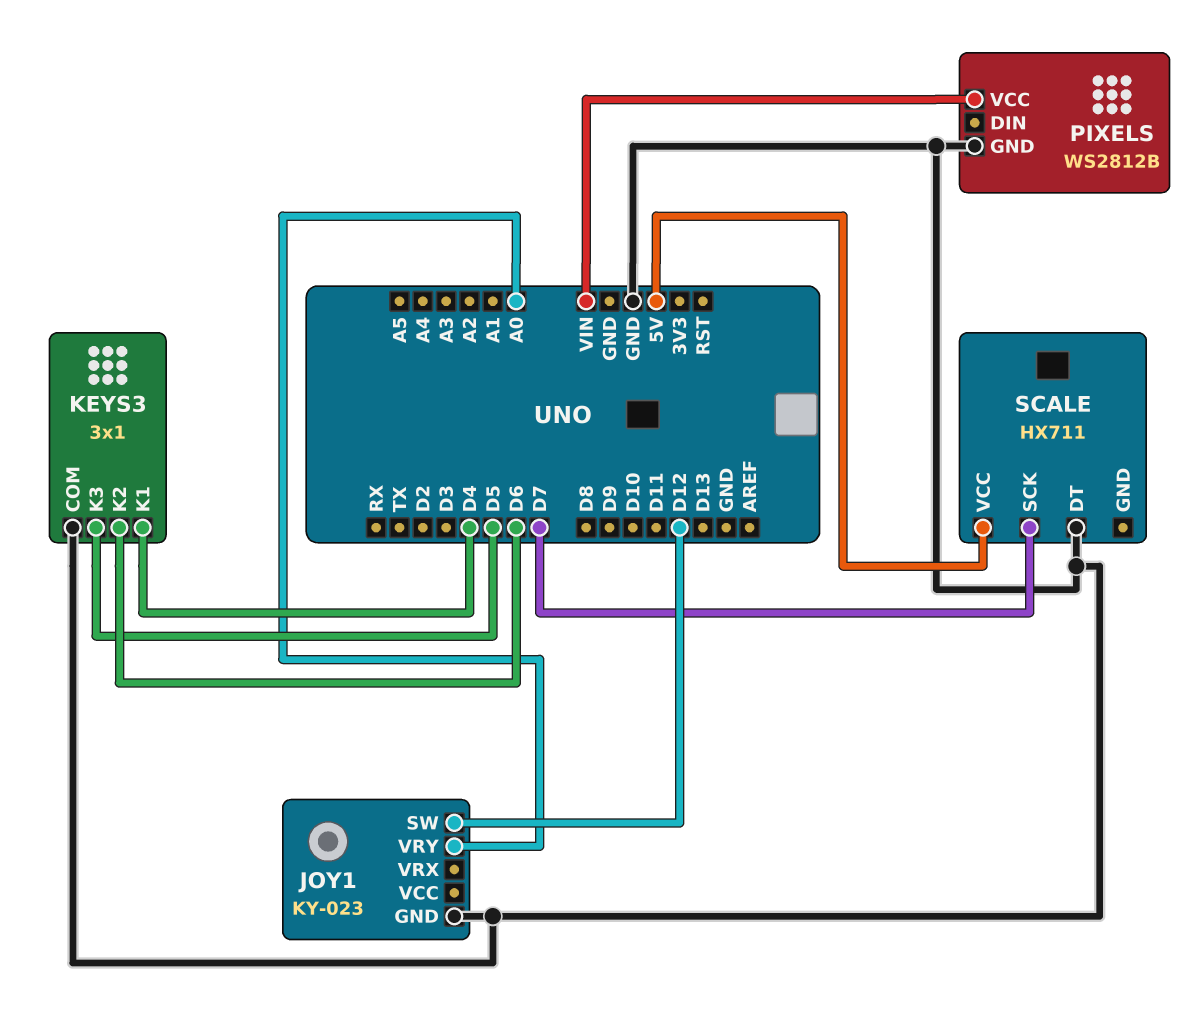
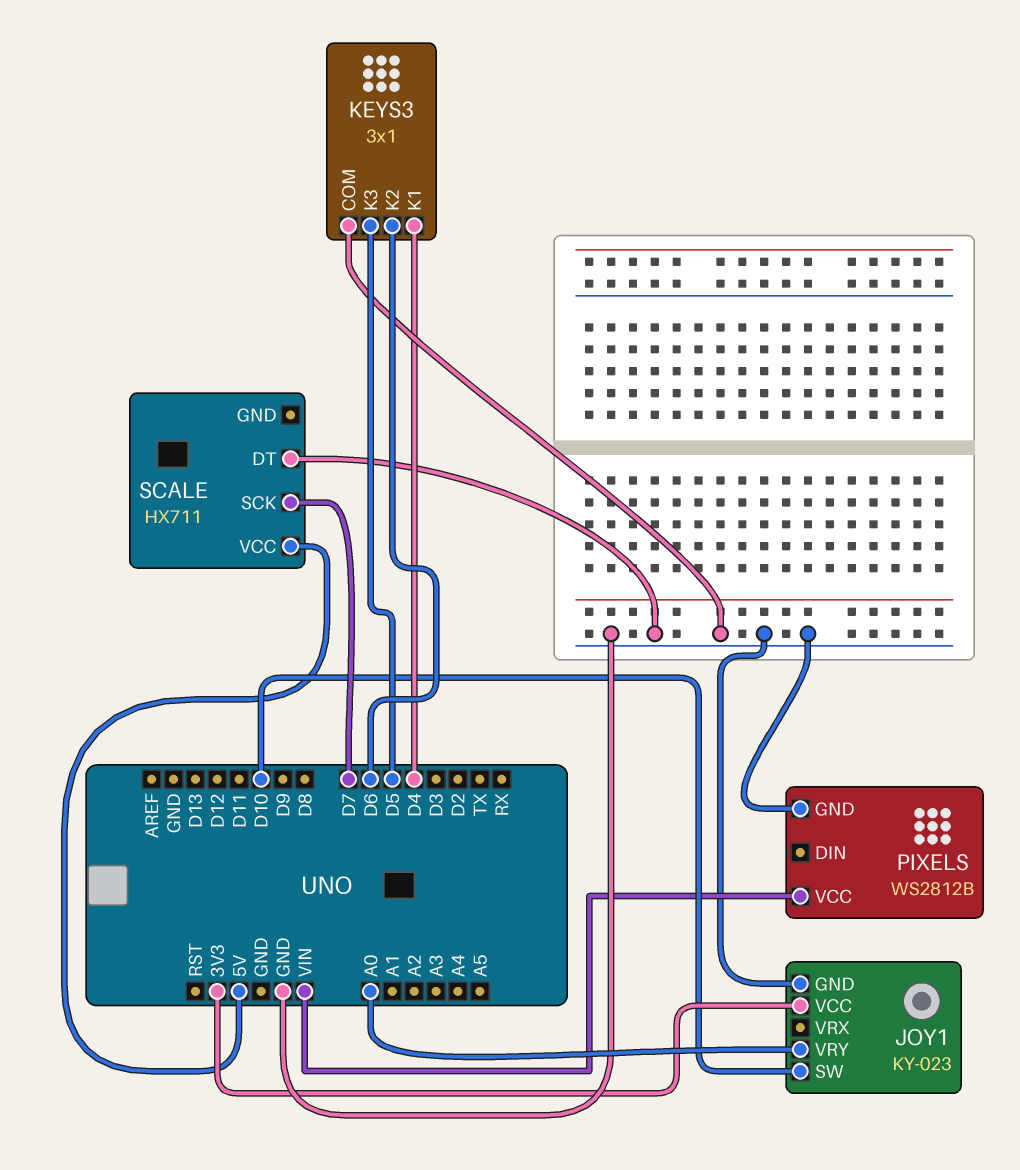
JOY1 pin SW: D12 -> D10
JOY1 pin VCC: none -> 3V3

